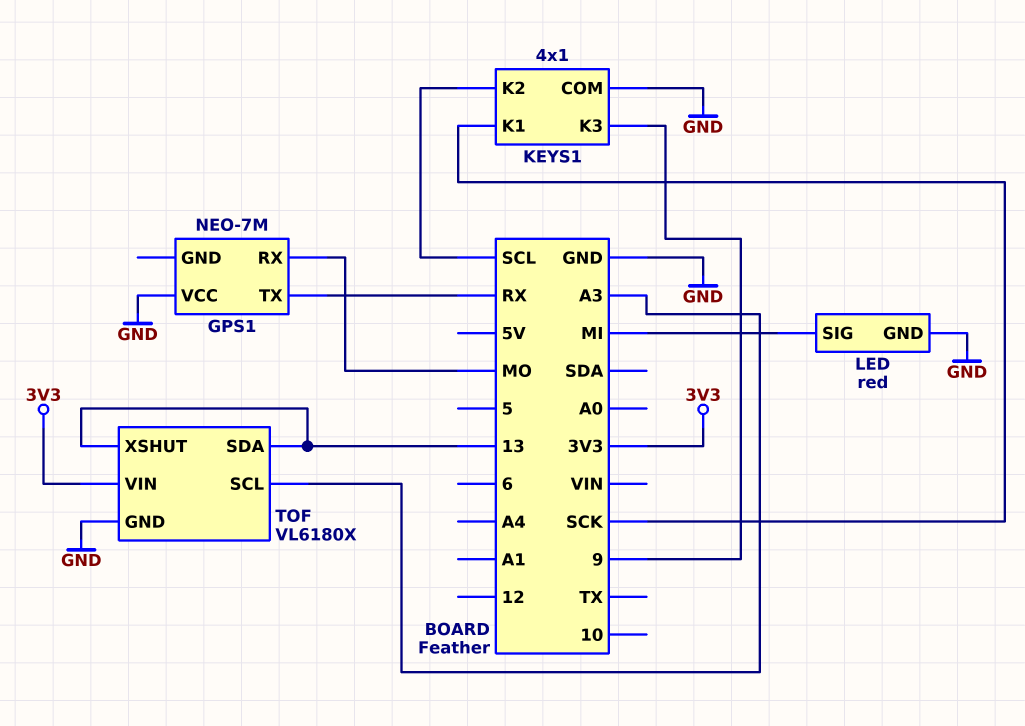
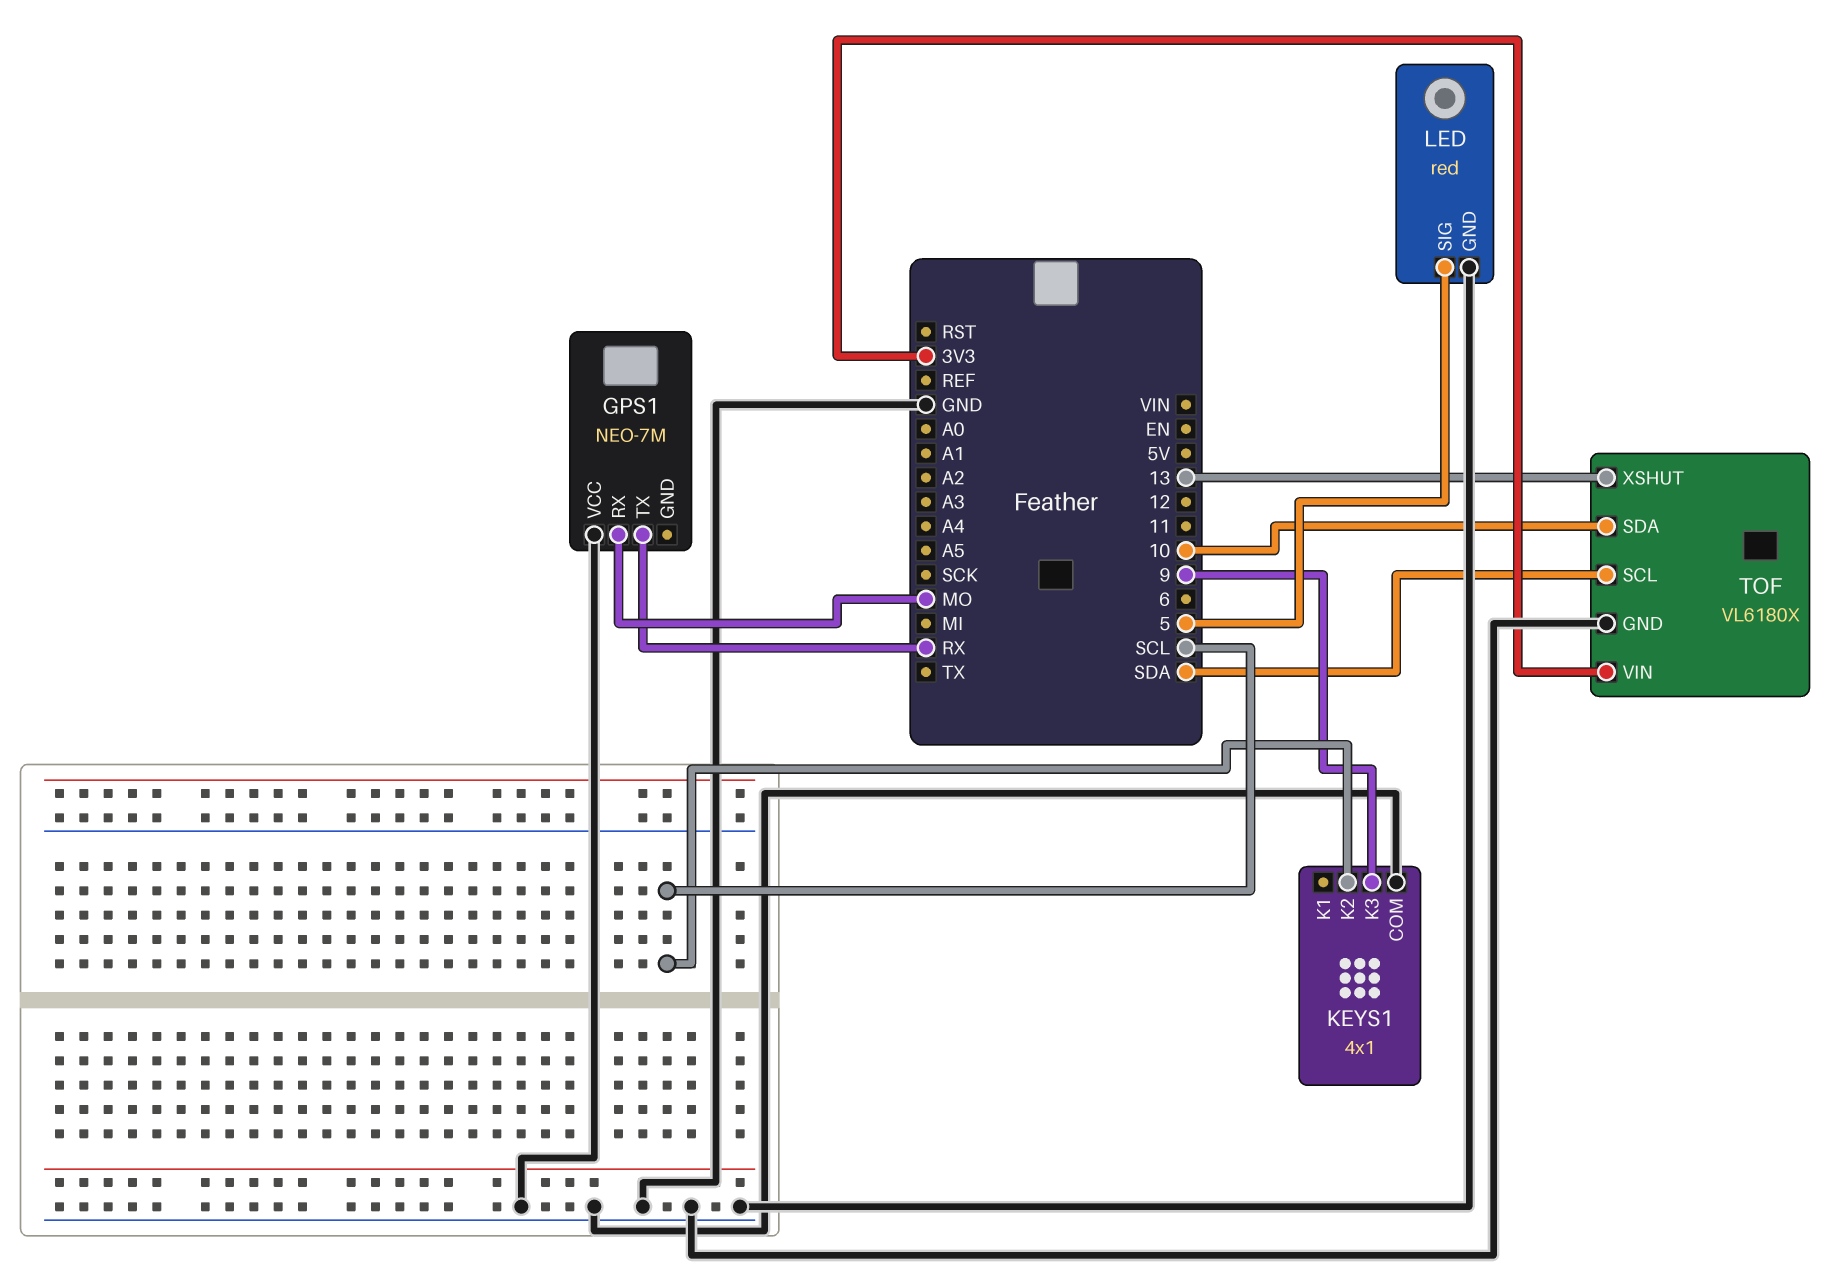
KEYS1 pin K1: SCK -> none
LED pin SIG: MI -> 5
TOF pin SCL: A3 -> SDA
TOF pin SDA: 13 -> 10

